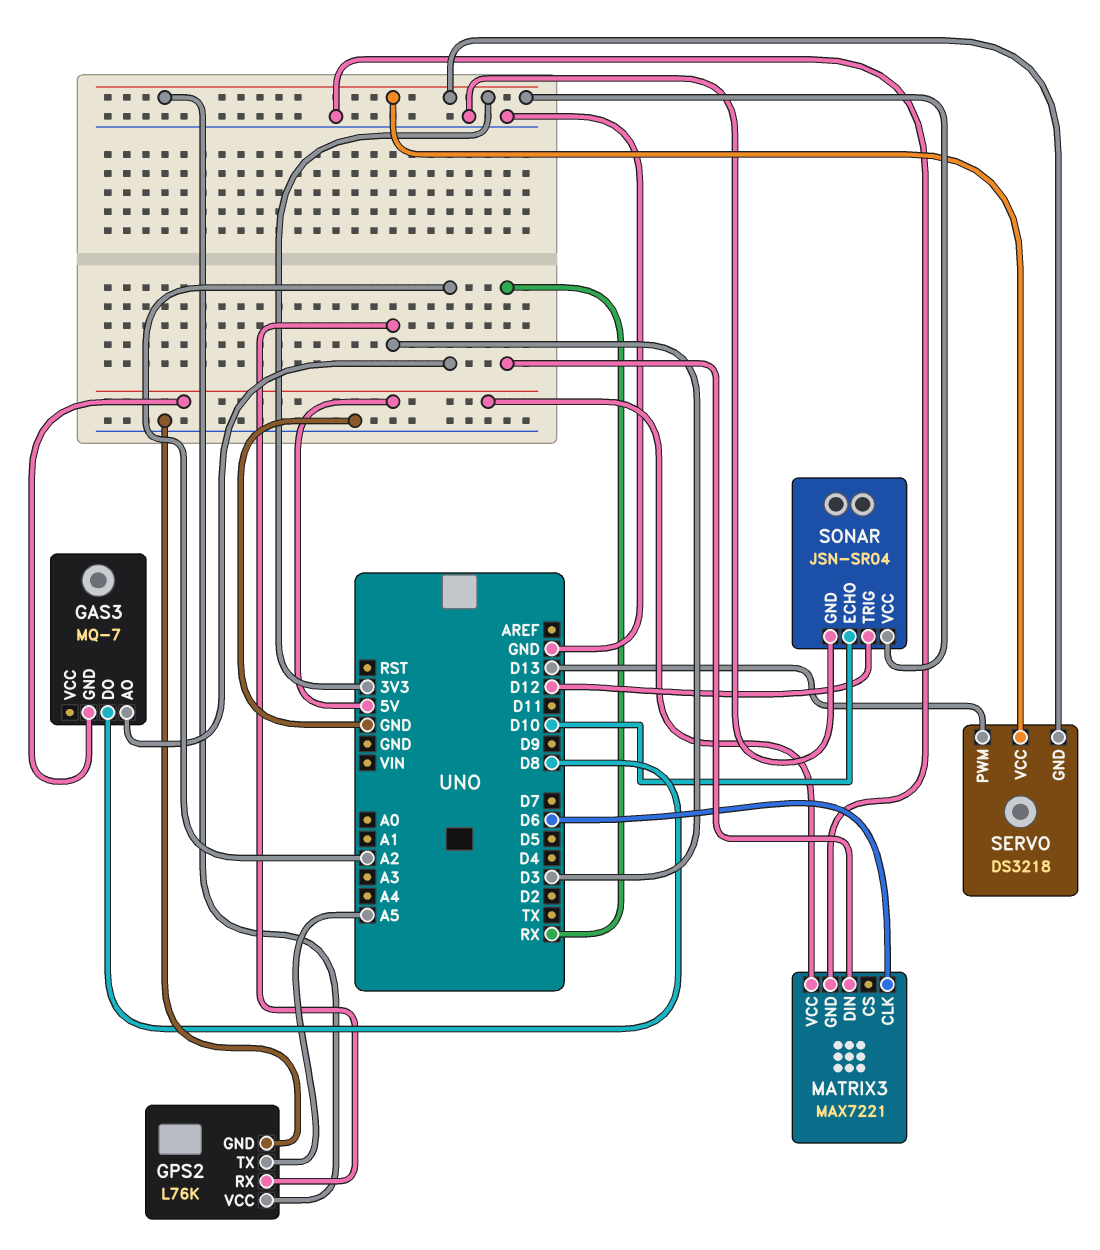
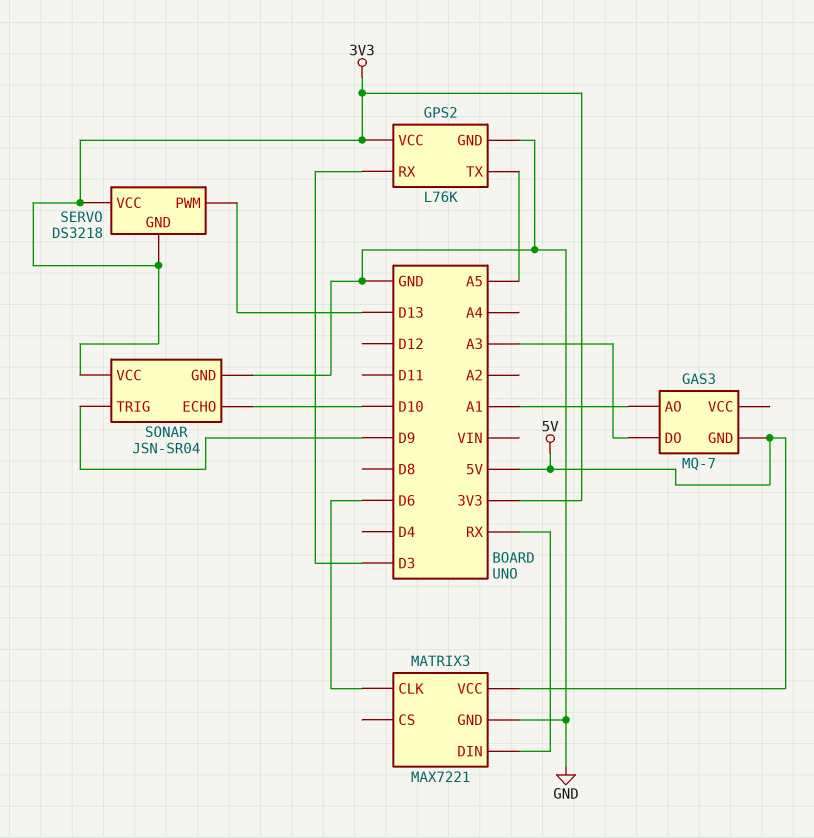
GAS3 pin AO: A2 -> A1
GAS3 pin DO: D8 -> A3
SONAR pin TRIG: D12 -> D9

